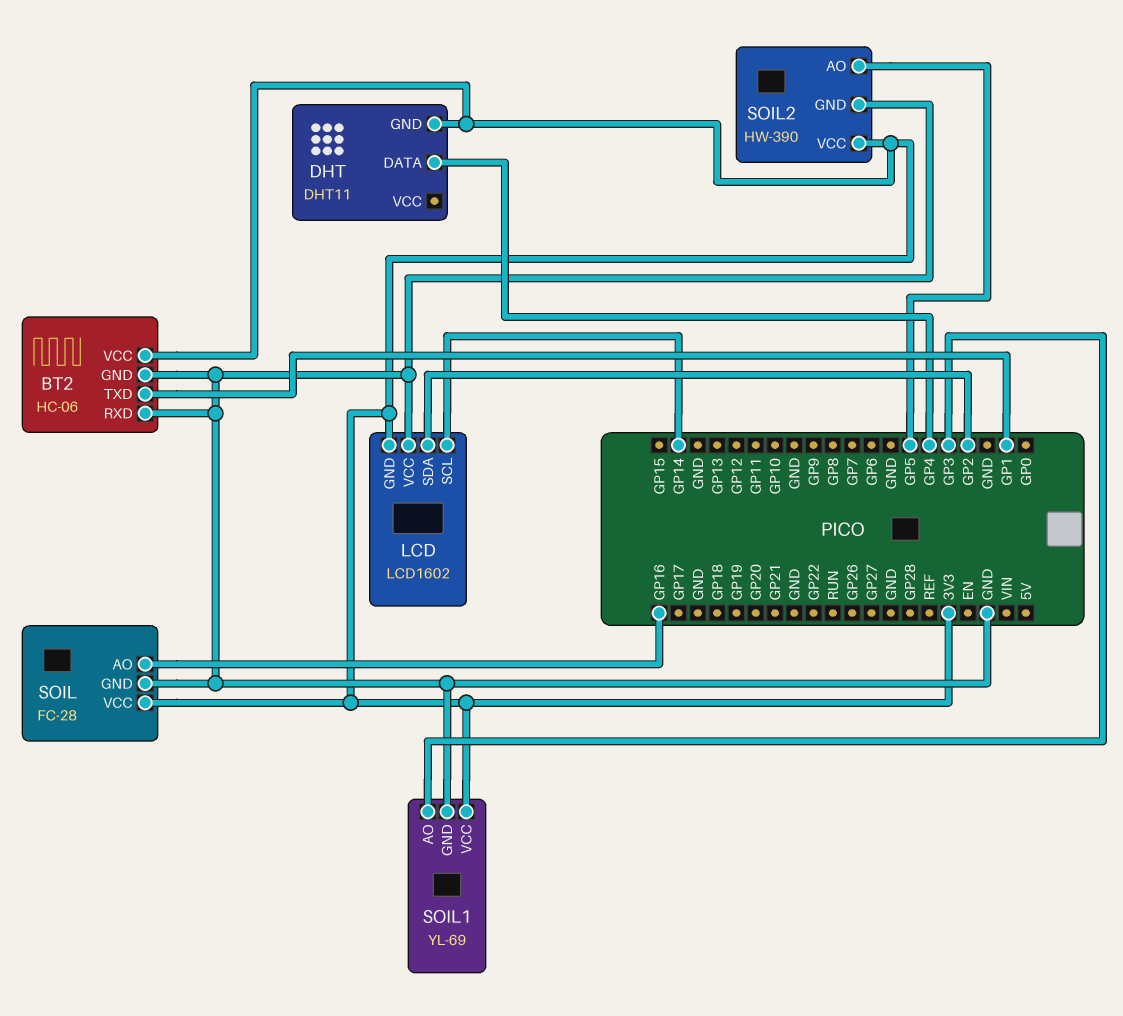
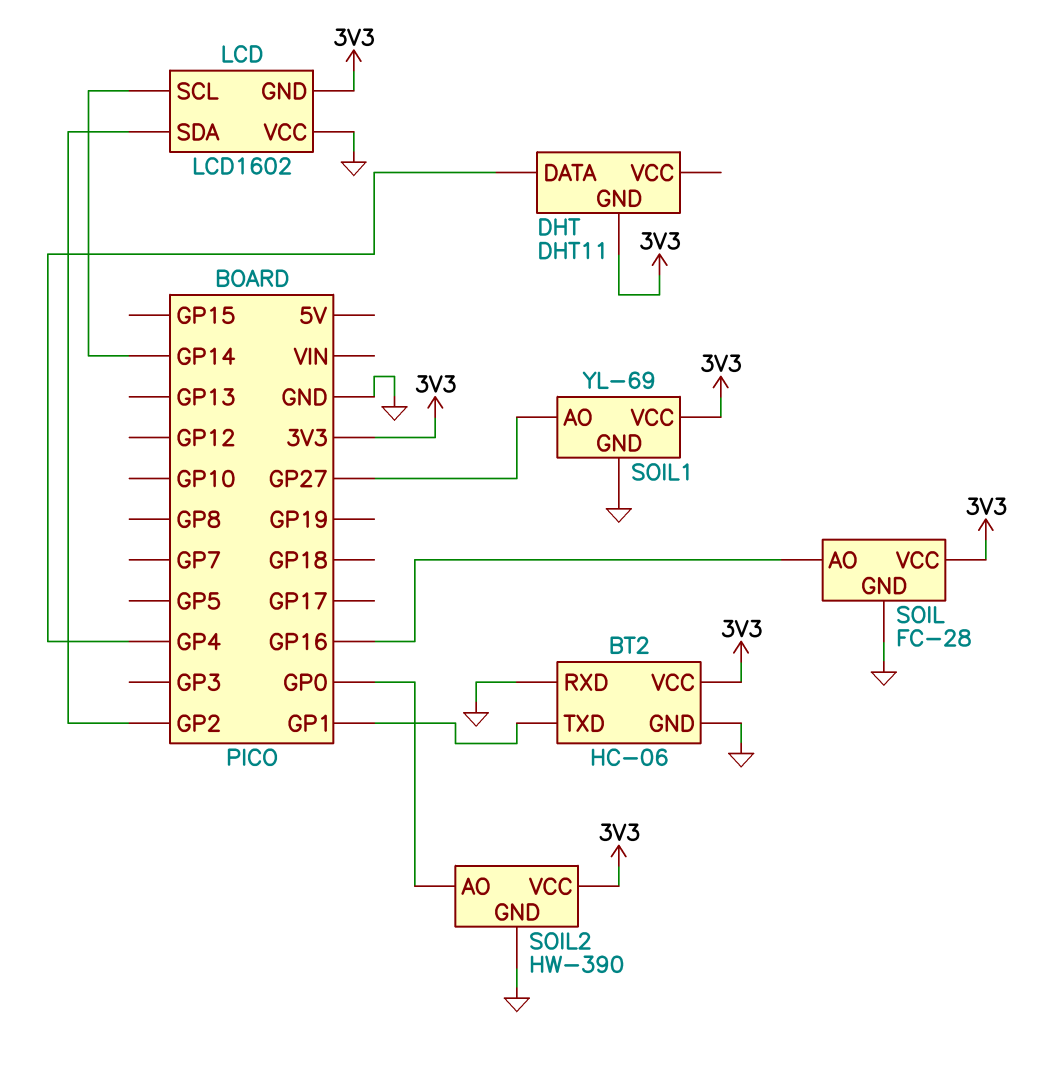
SOIL1 pin AO: GP3 -> GP27
SOIL2 pin AO: GP5 -> GP0

